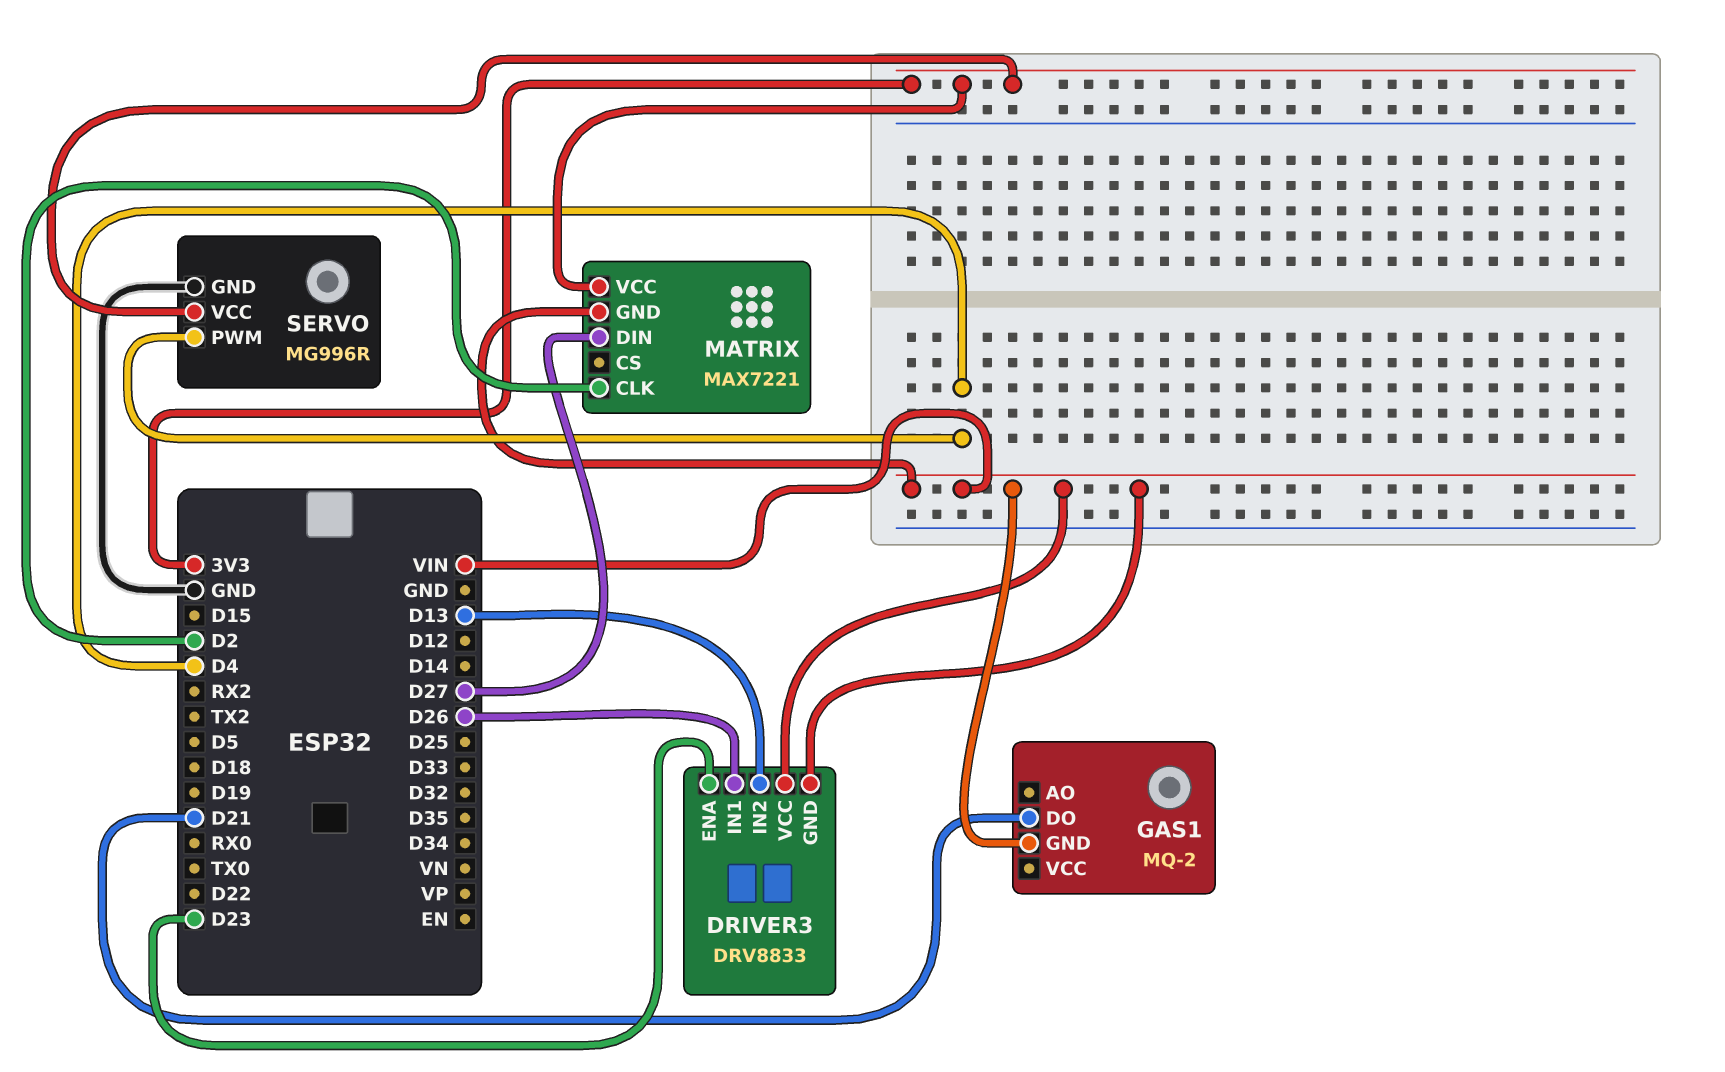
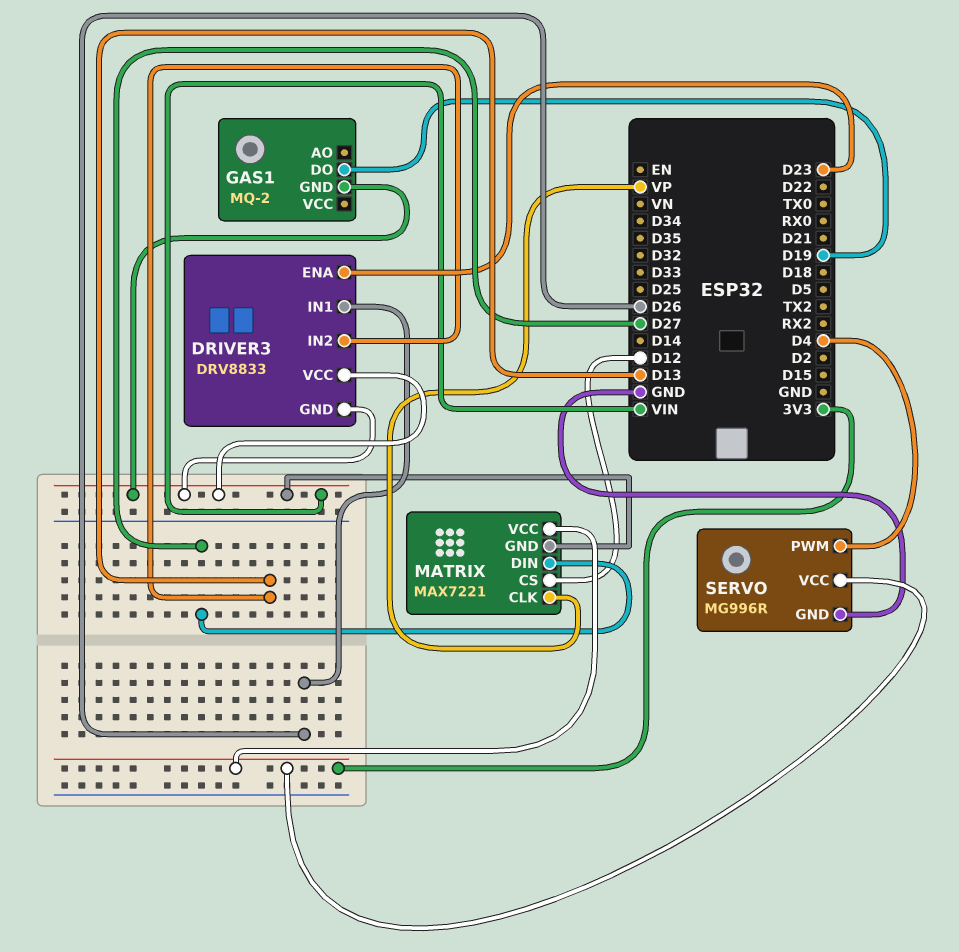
GAS1 pin DO: D21 -> D19
MATRIX pin CLK: D2 -> VP
MATRIX pin CS: none -> D12

